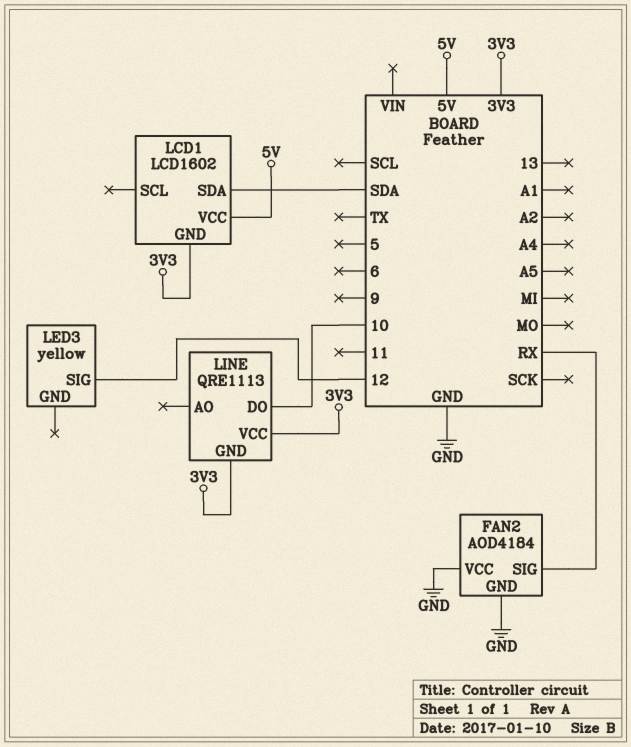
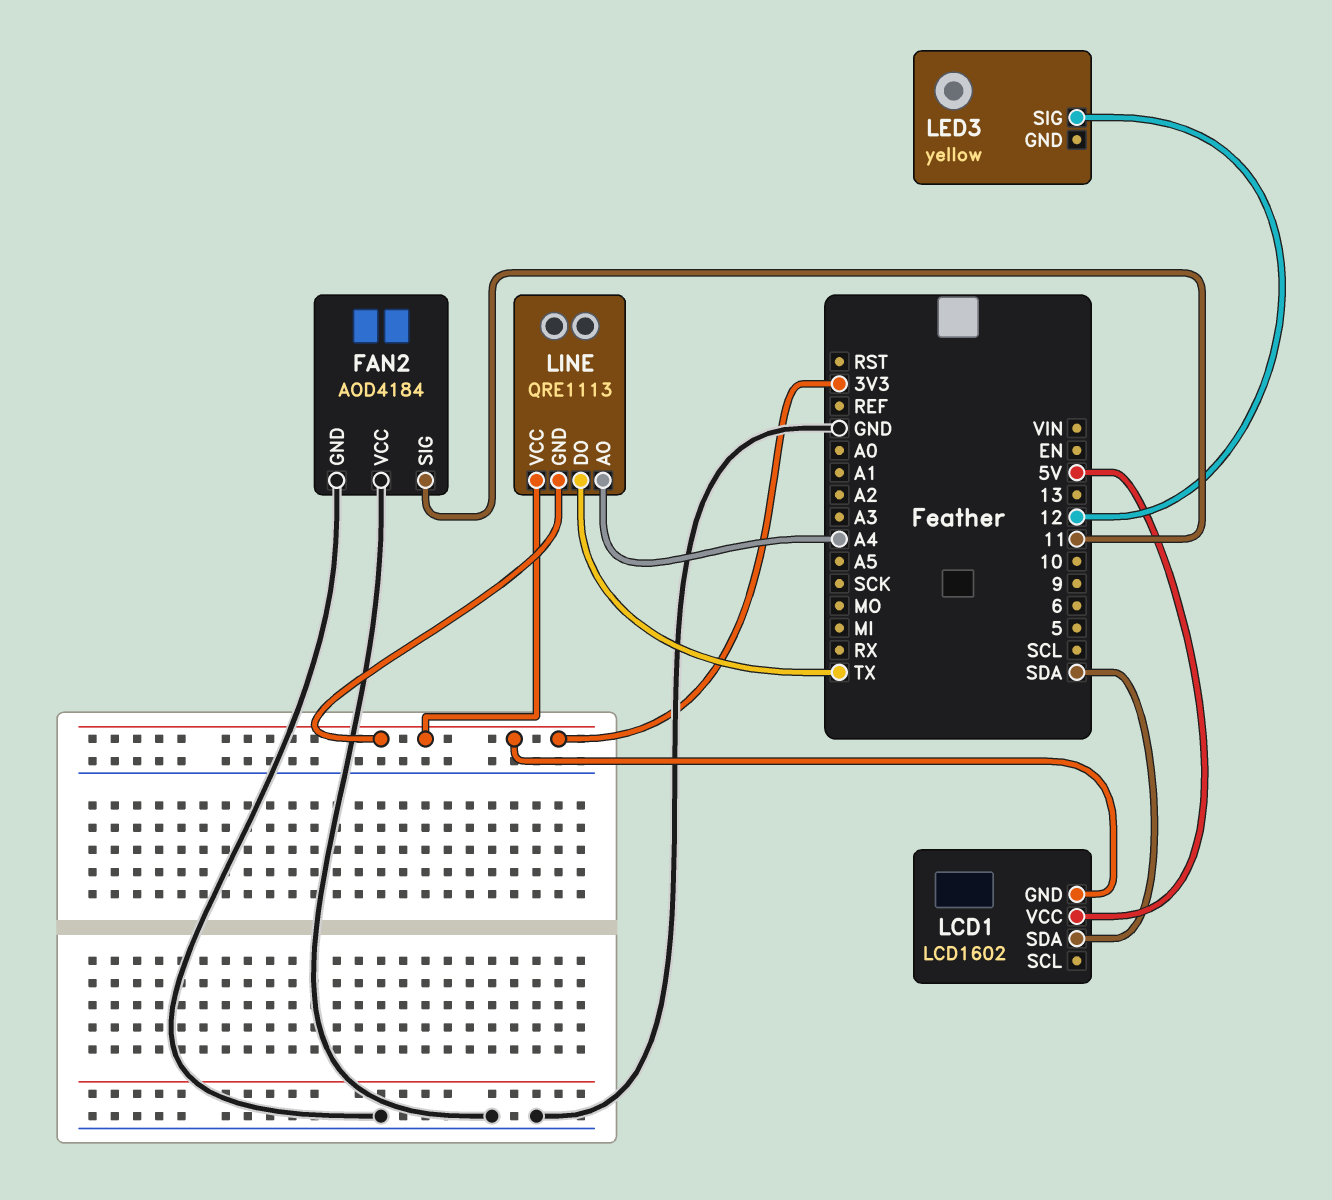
FAN2 pin SIG: RX -> 11
LINE pin AO: none -> A4
LINE pin DO: 10 -> TX

